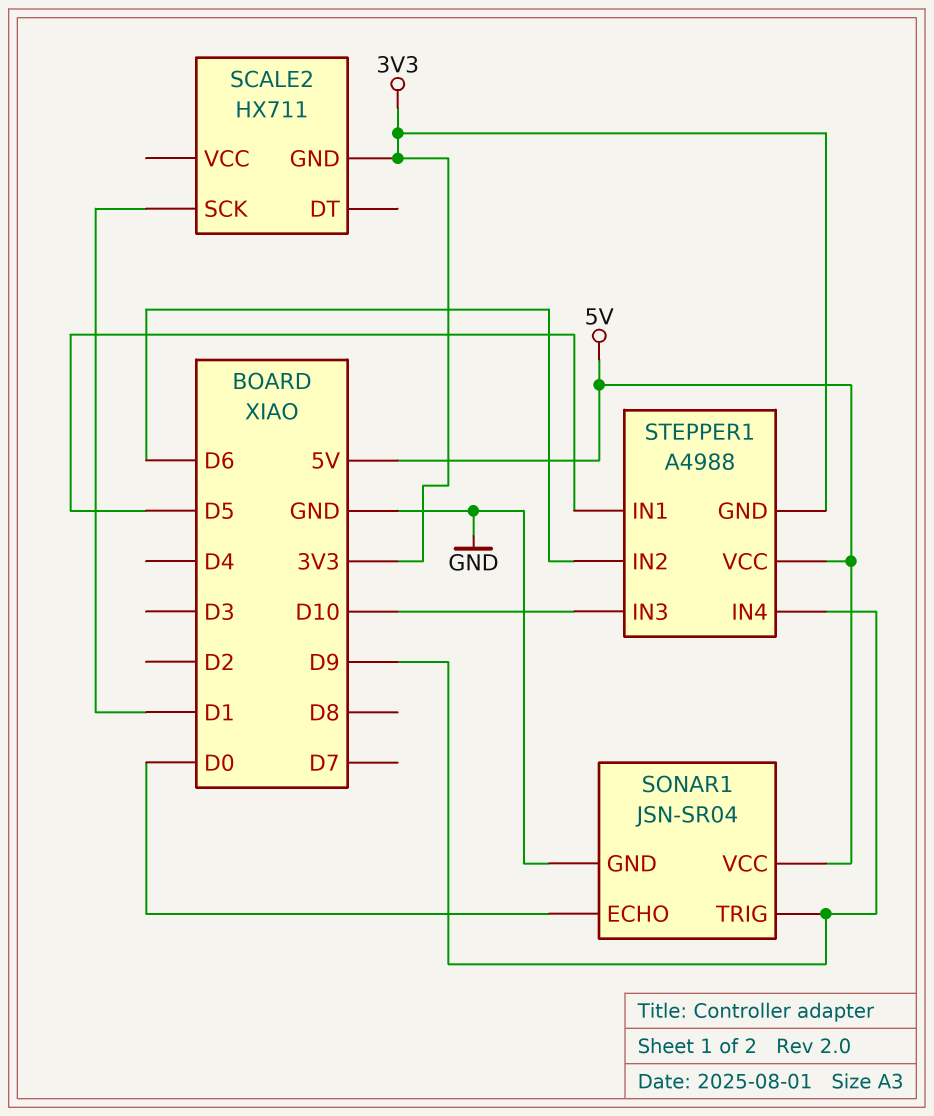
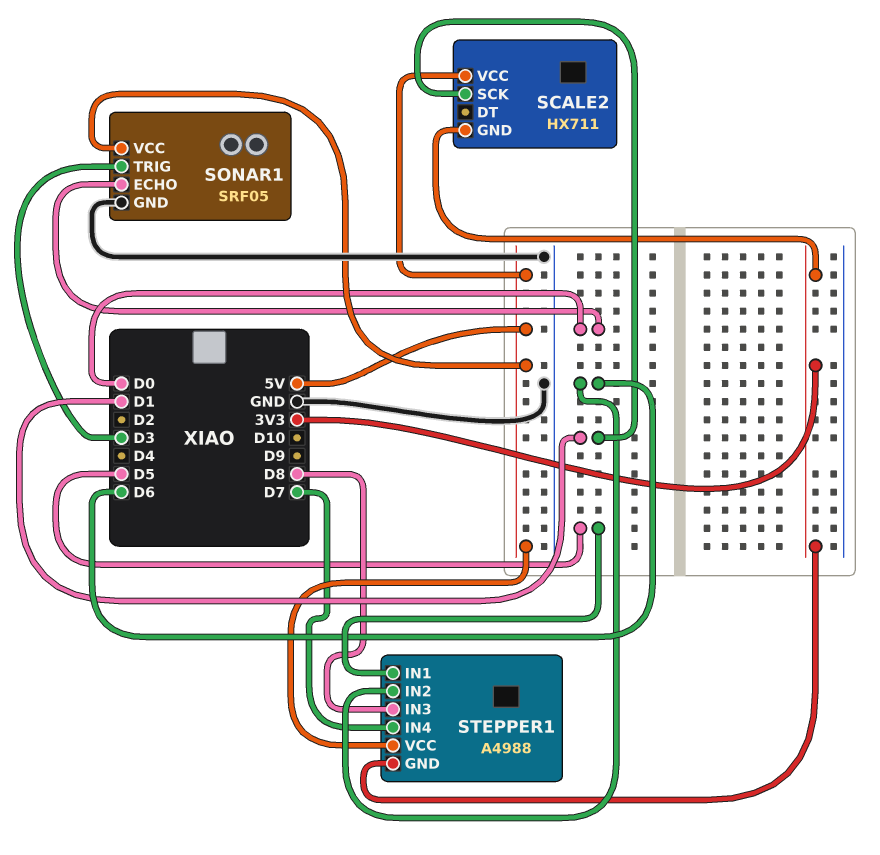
SCALE2 pin VCC: none -> 5V
SONAR1: JSN-SR04 -> SRF05
SONAR1 pin TRIG: D9 -> D3
STEPPER1 pin IN3: D10 -> D8
STEPPER1 pin IN4: D9 -> D7

